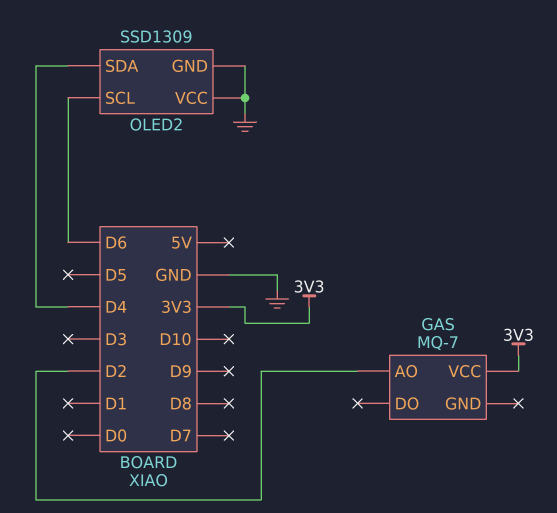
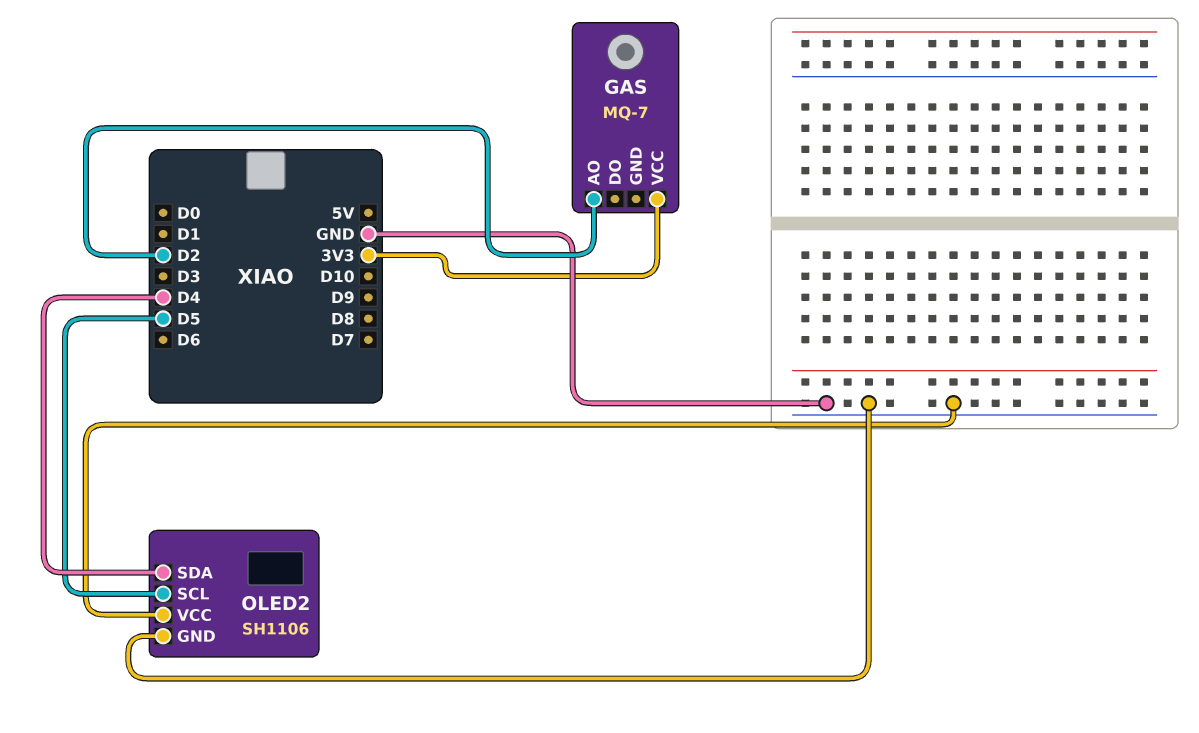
OLED2: SSD1309 -> SH1106
OLED2 pin SCL: D6 -> D5

